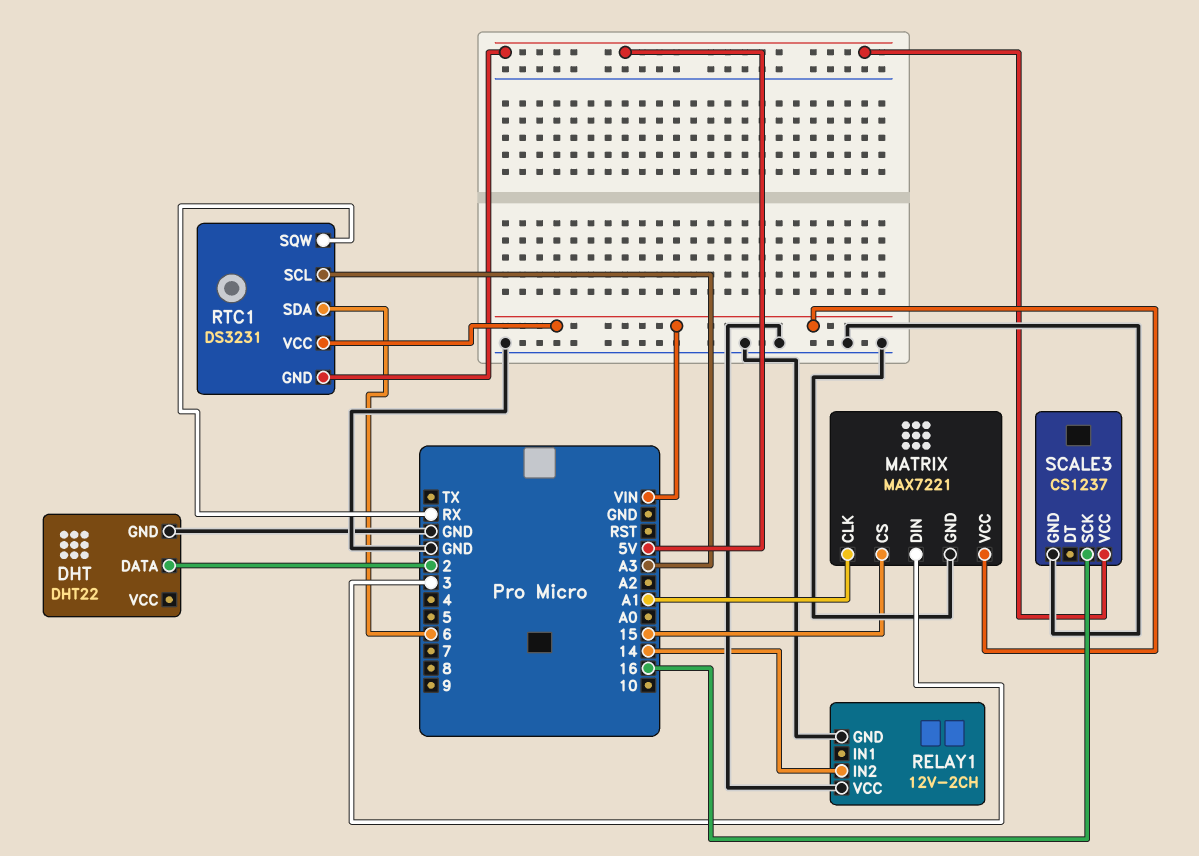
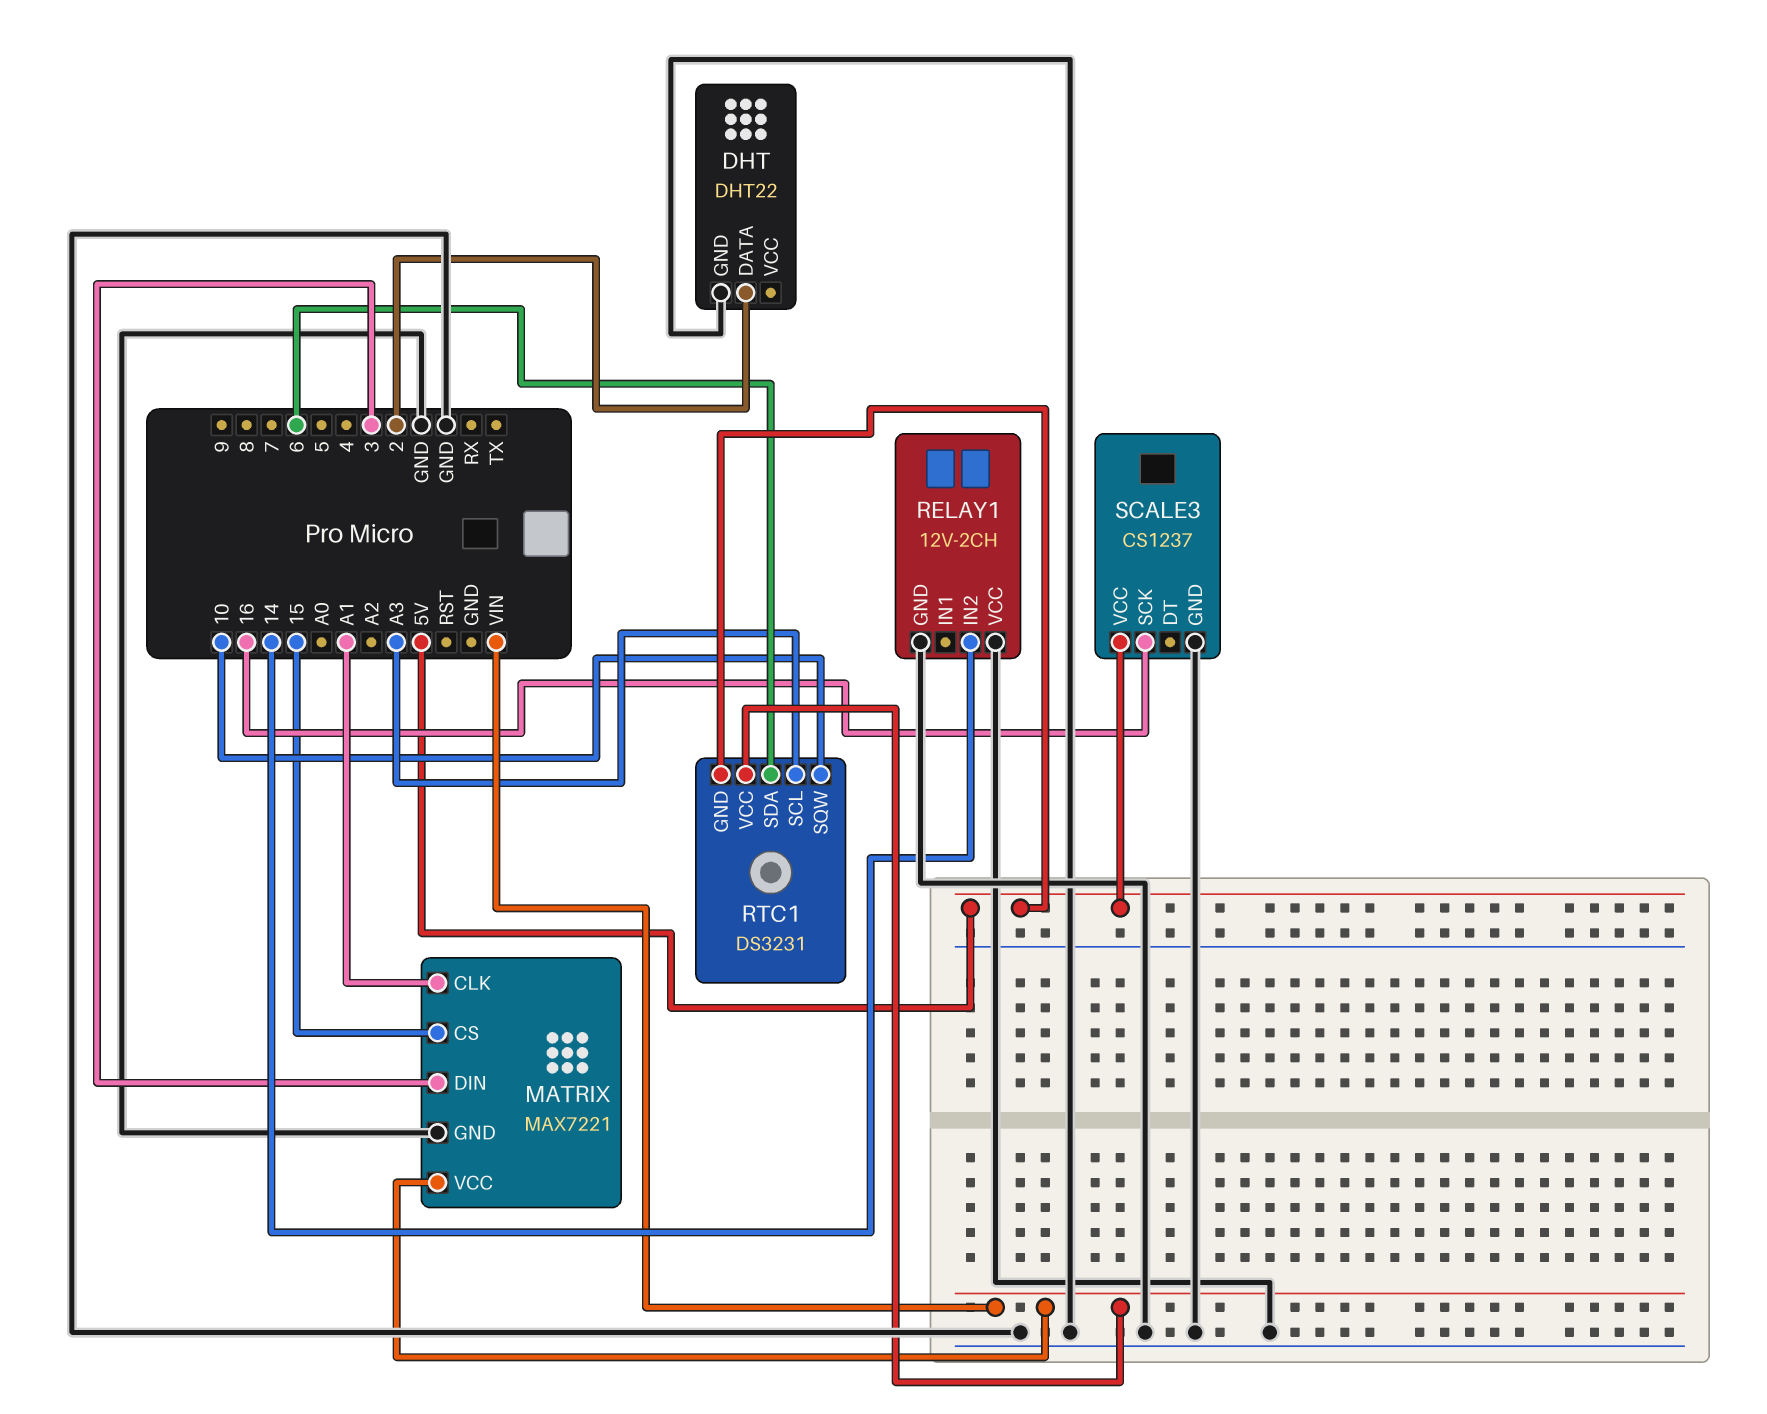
RTC1 pin SQW: RX -> 10

